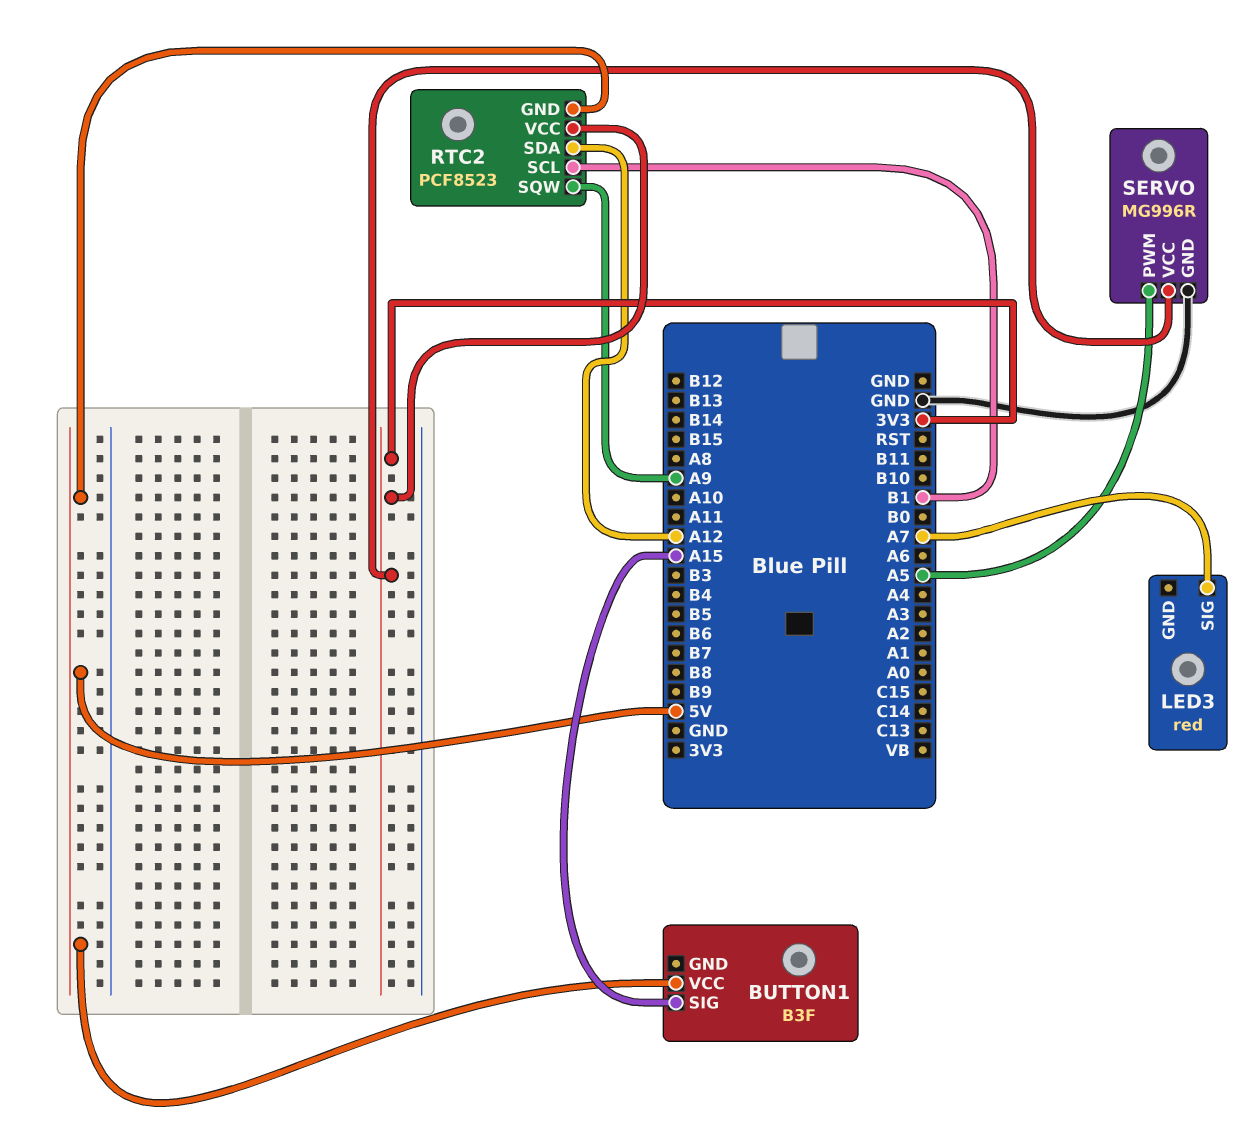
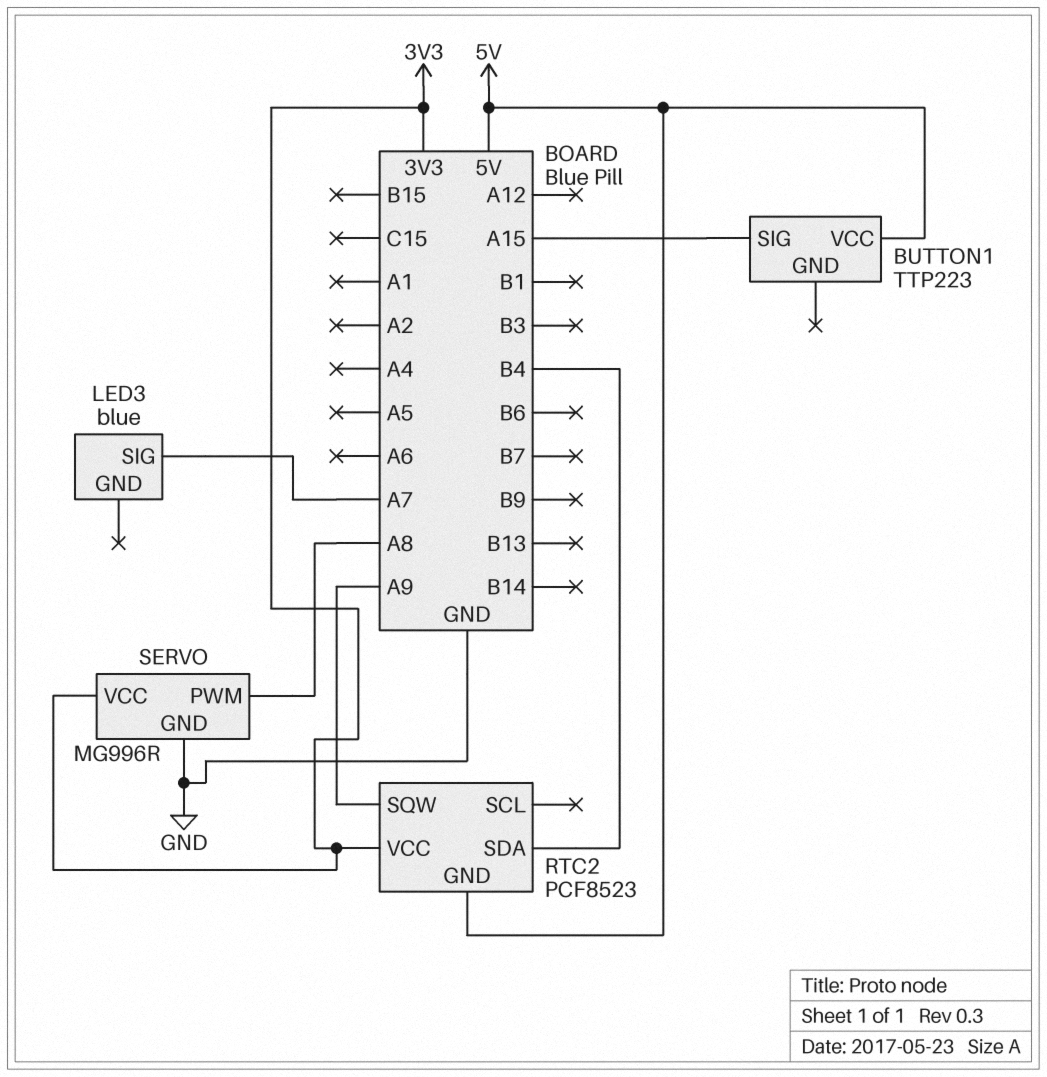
BUTTON1: B3F -> TTP223
LED3: red -> blue
RTC2 pin SCL: B1 -> none
RTC2 pin SDA: A12 -> B4
SERVO pin PWM: A5 -> A8

